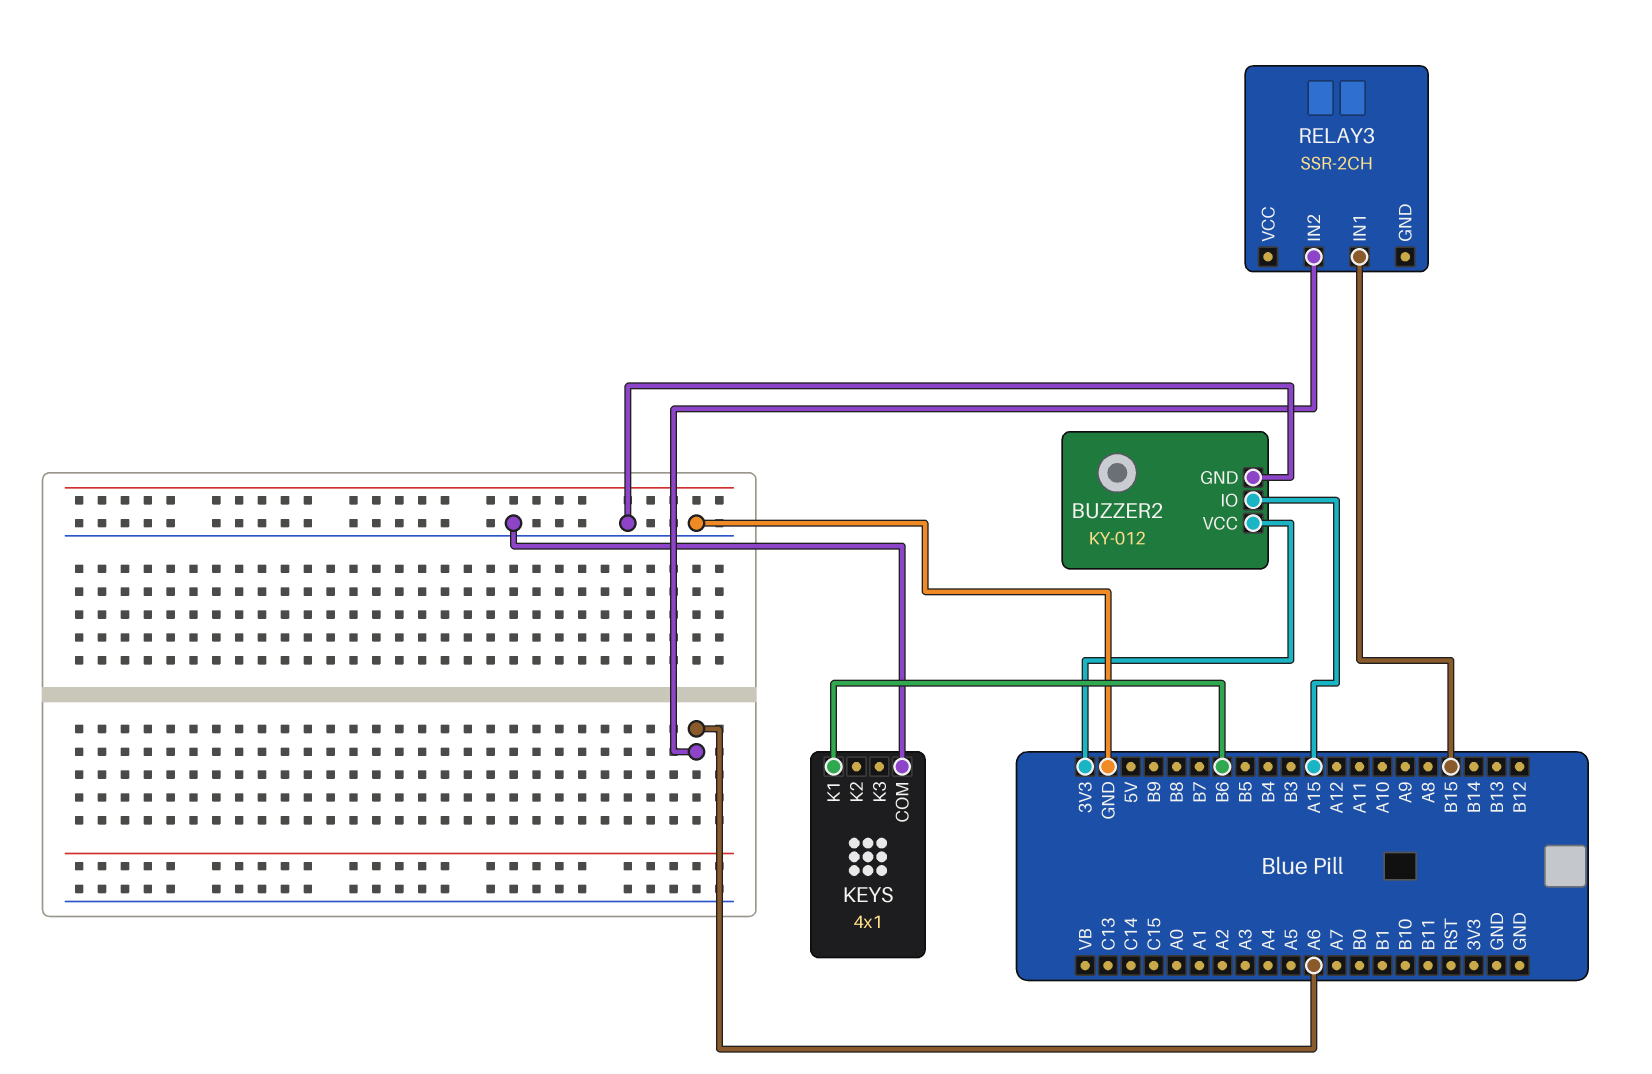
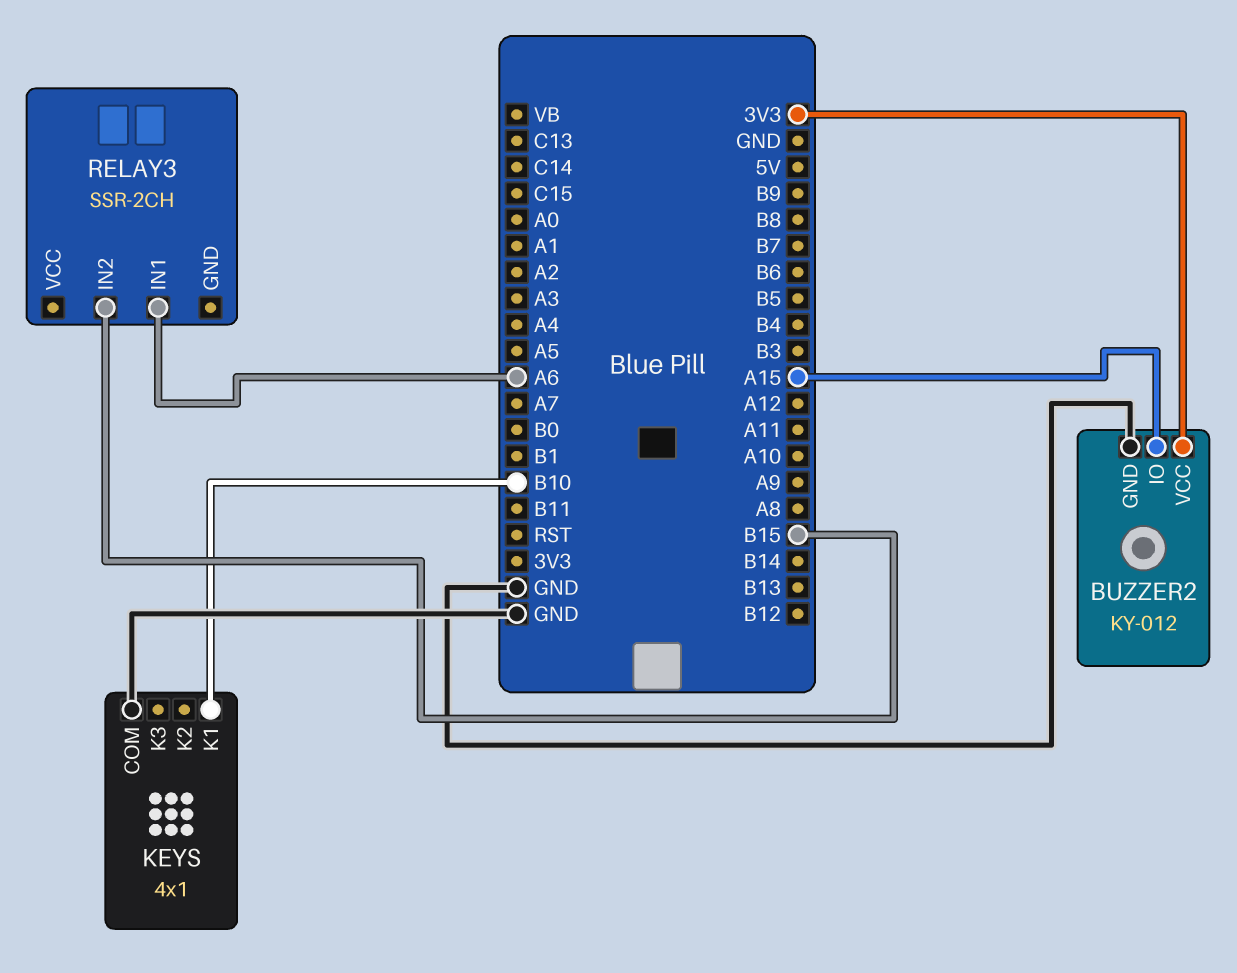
KEYS pin K1: B6 -> B10
RELAY3 pin IN1: B15 -> A6
RELAY3 pin IN2: A6 -> B15

